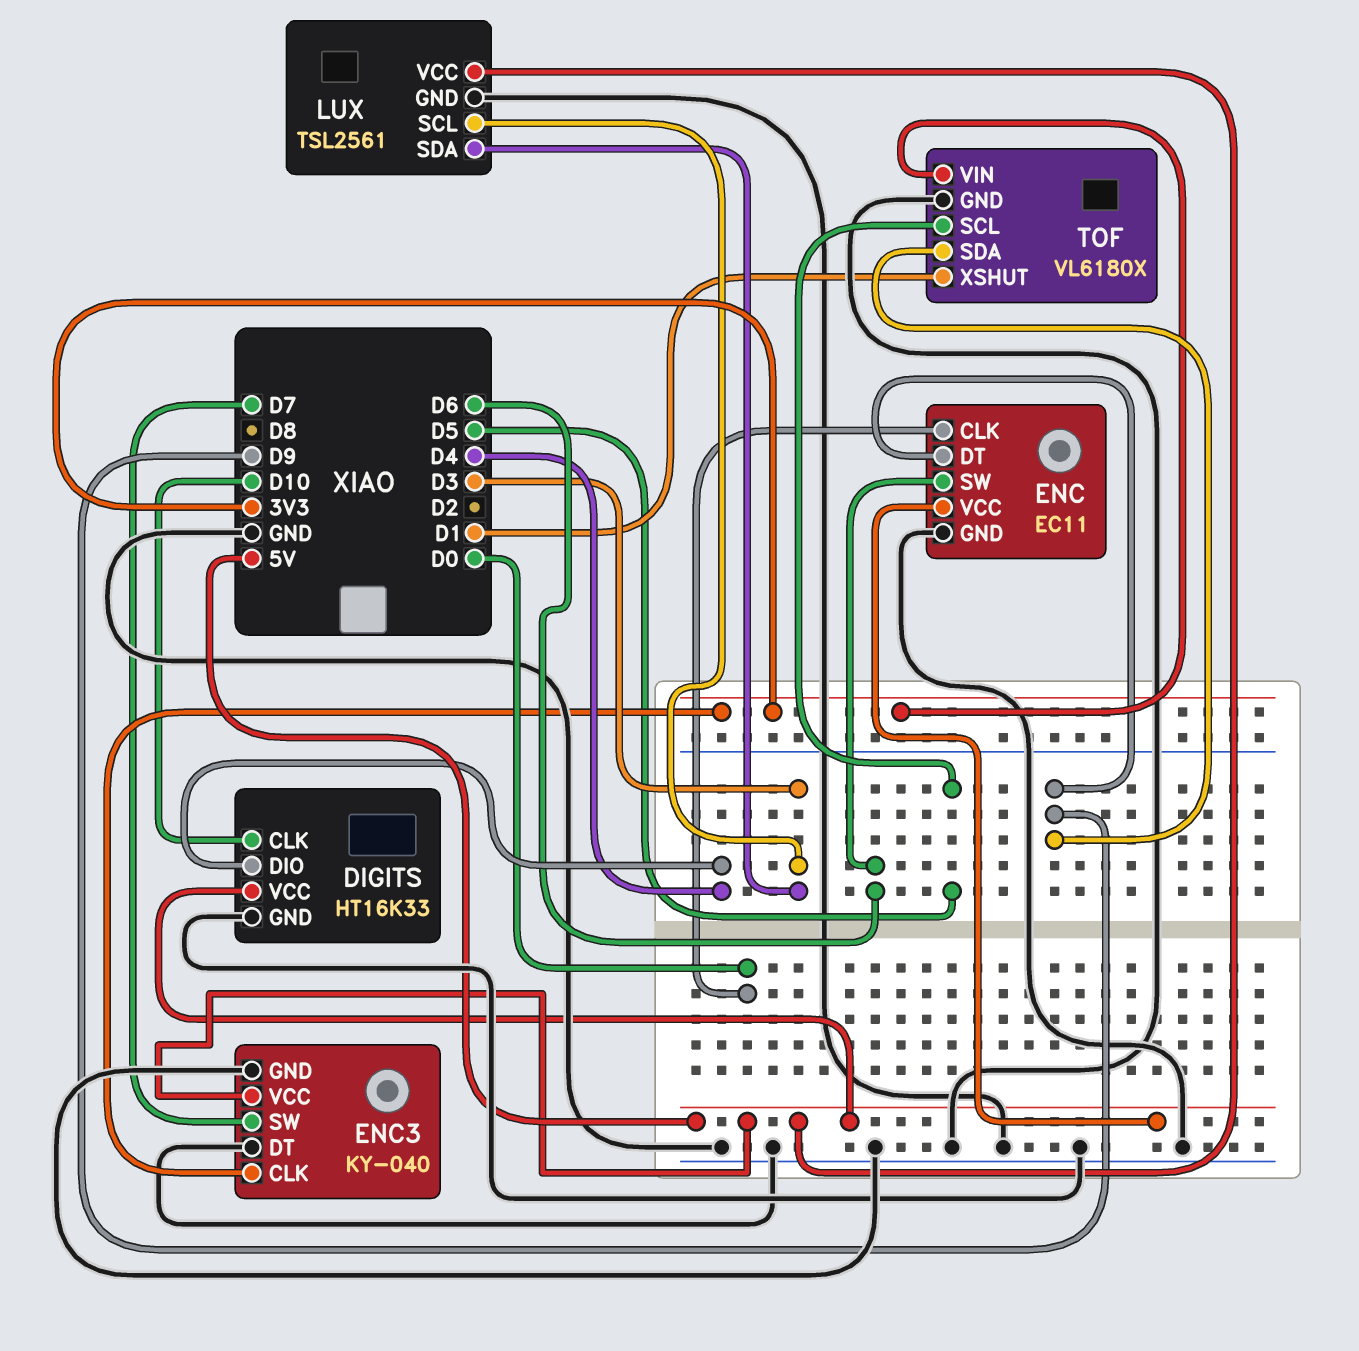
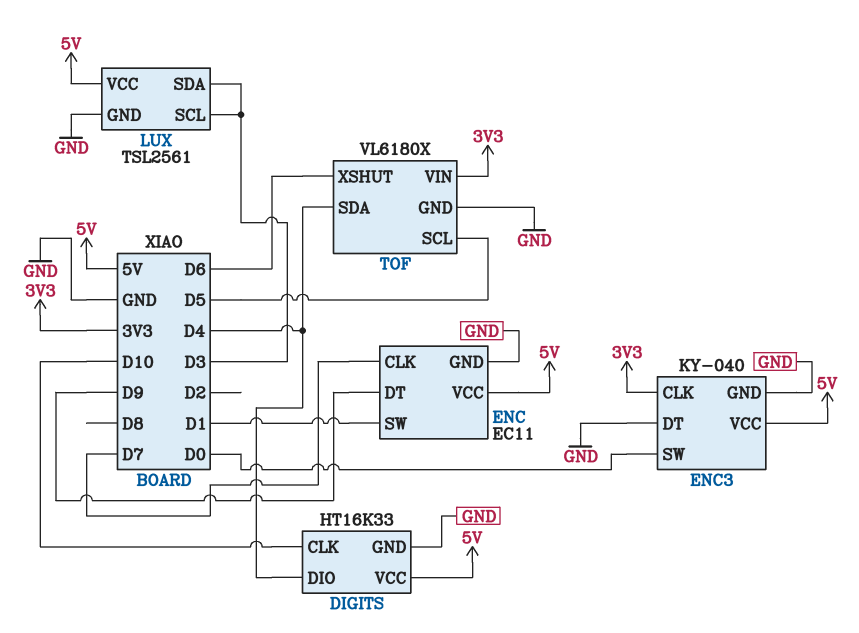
ENC pin CLK: D0 -> D7
ENC pin SW: D6 -> D1
ENC3 pin SW: D7 -> D0
TOF pin SDA: D9 -> D4
TOF pin XSHUT: D1 -> D6

